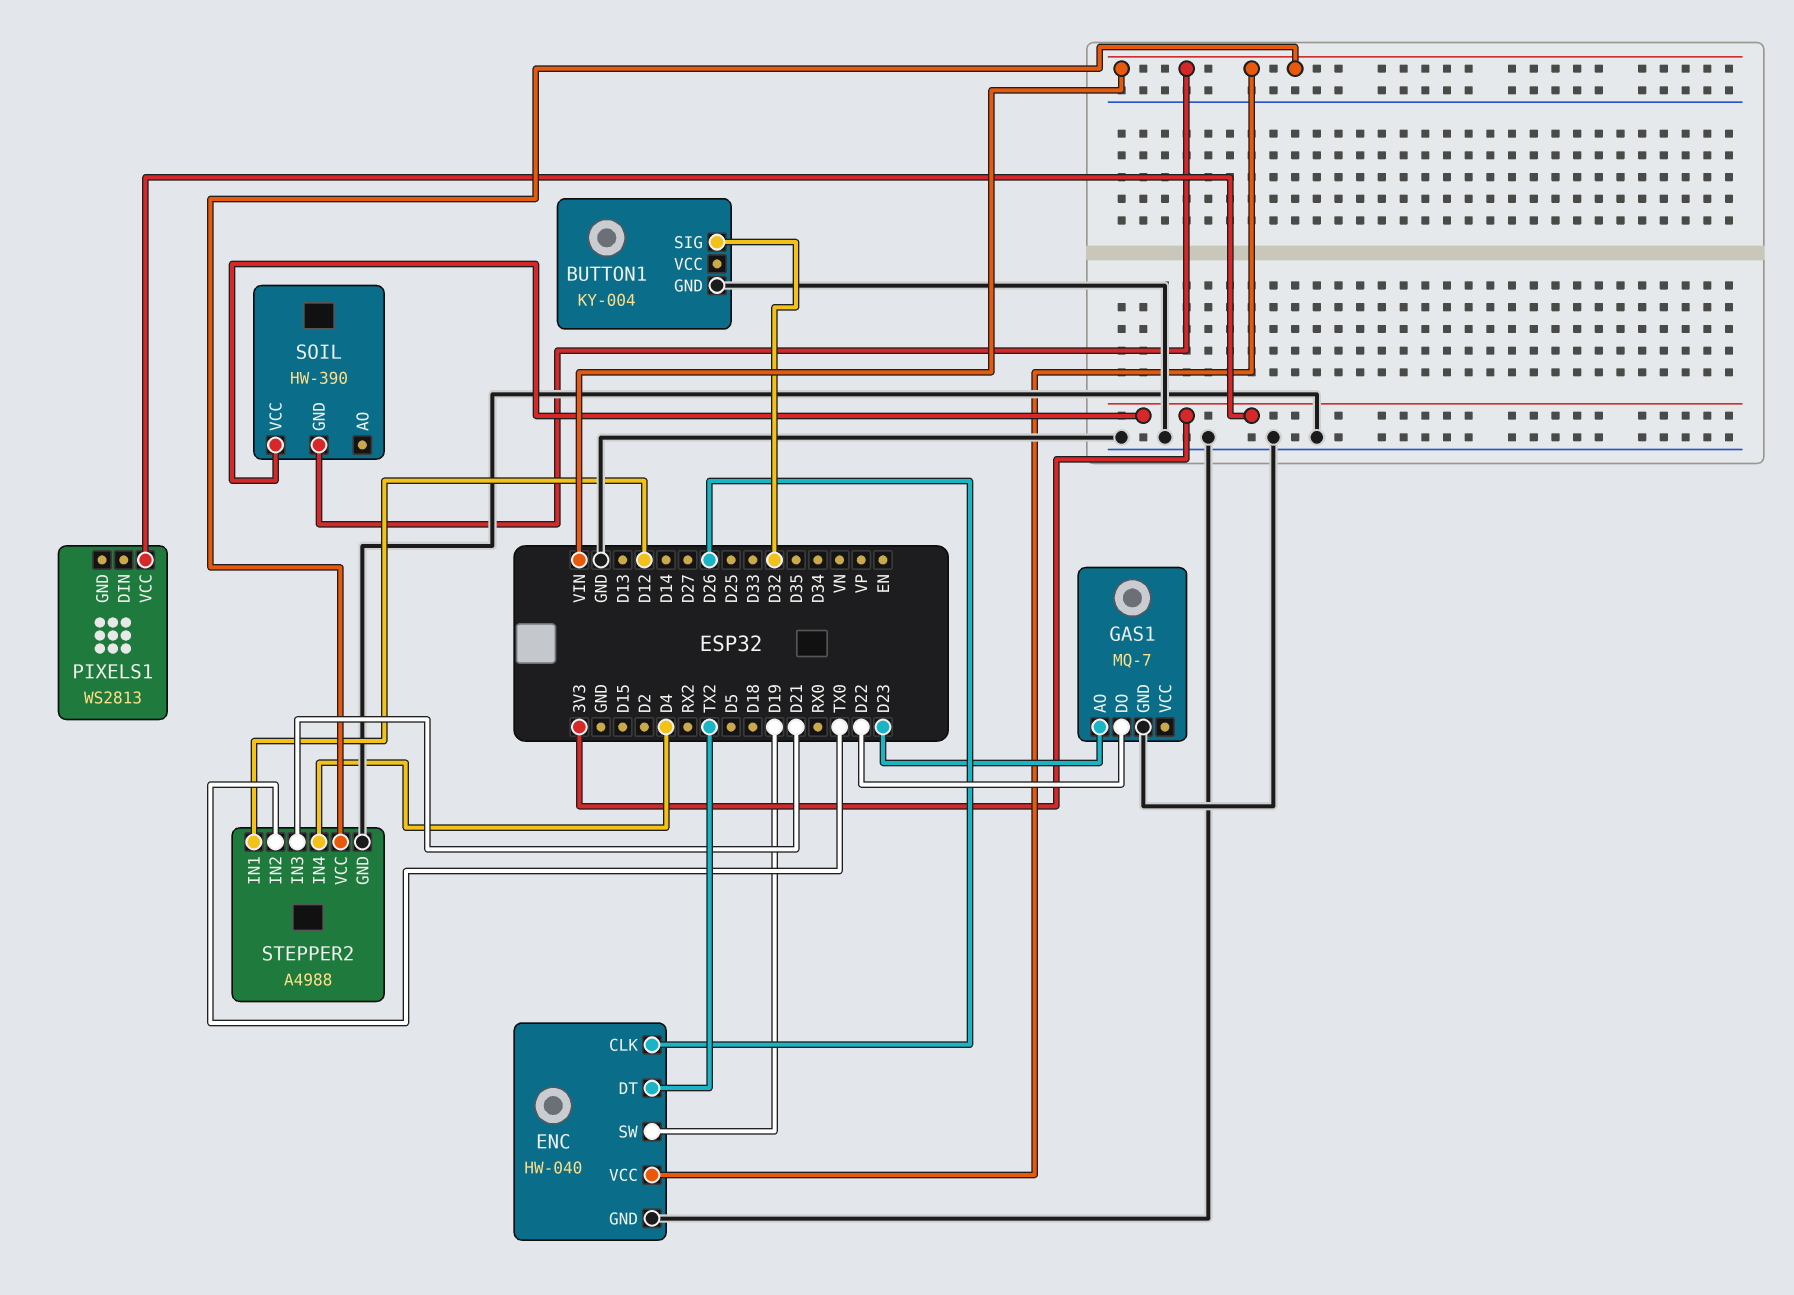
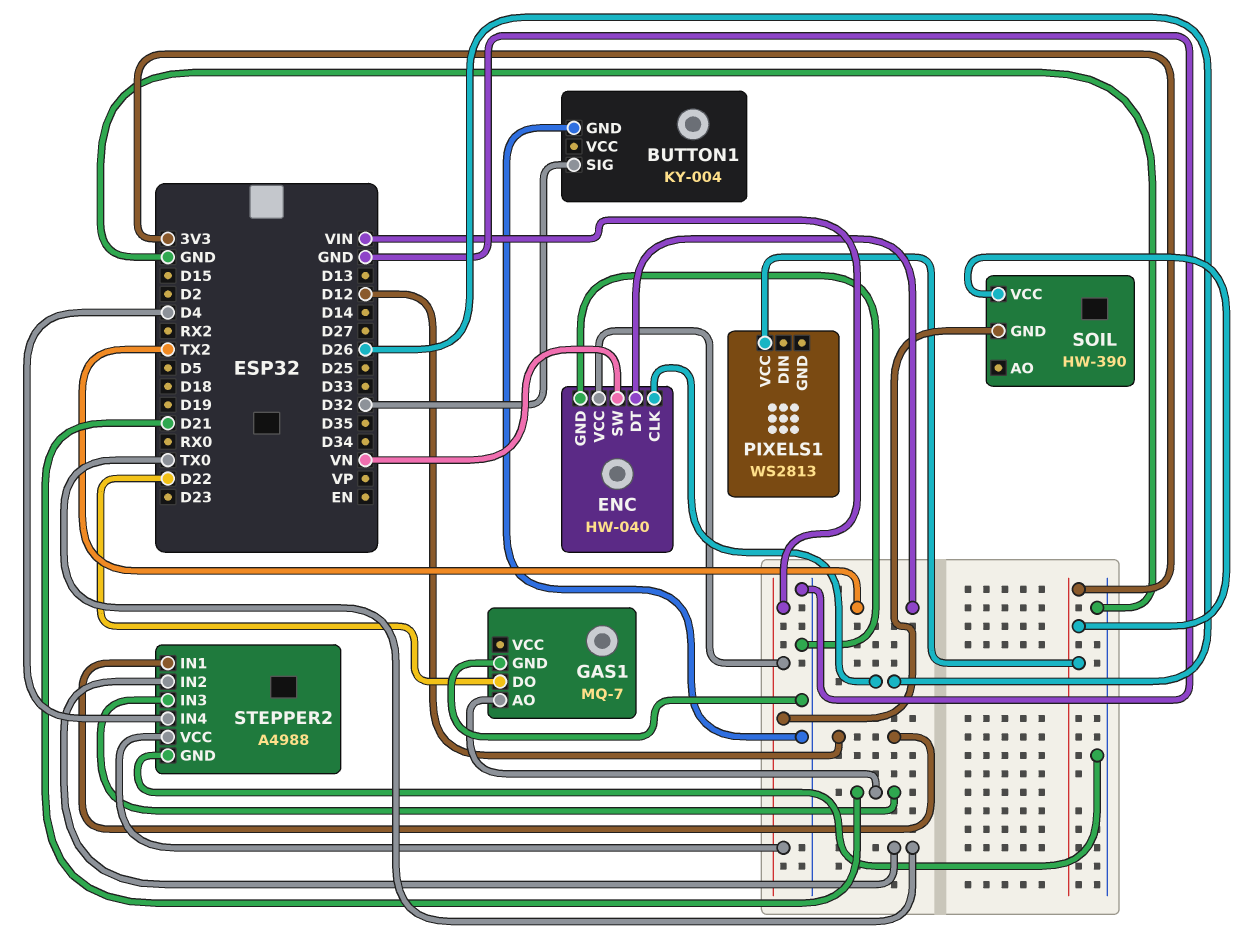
ENC pin SW: D19 -> VN
GAS1 pin AO: D23 -> D21

